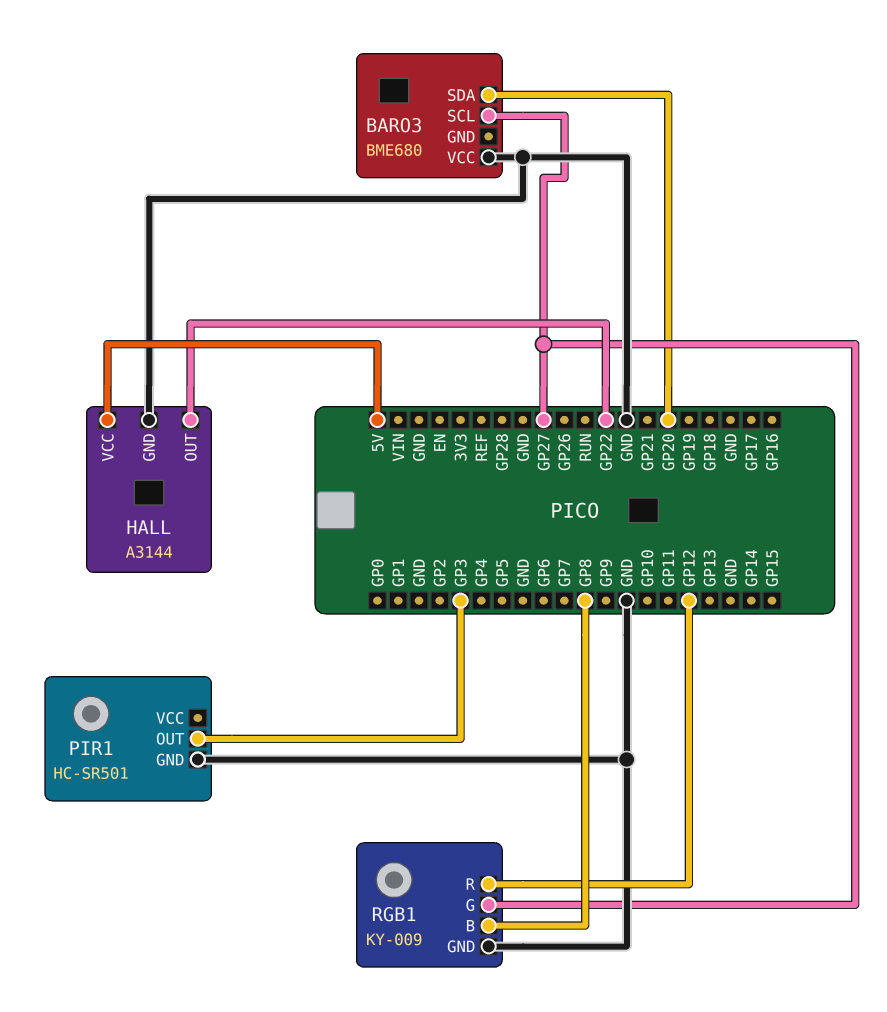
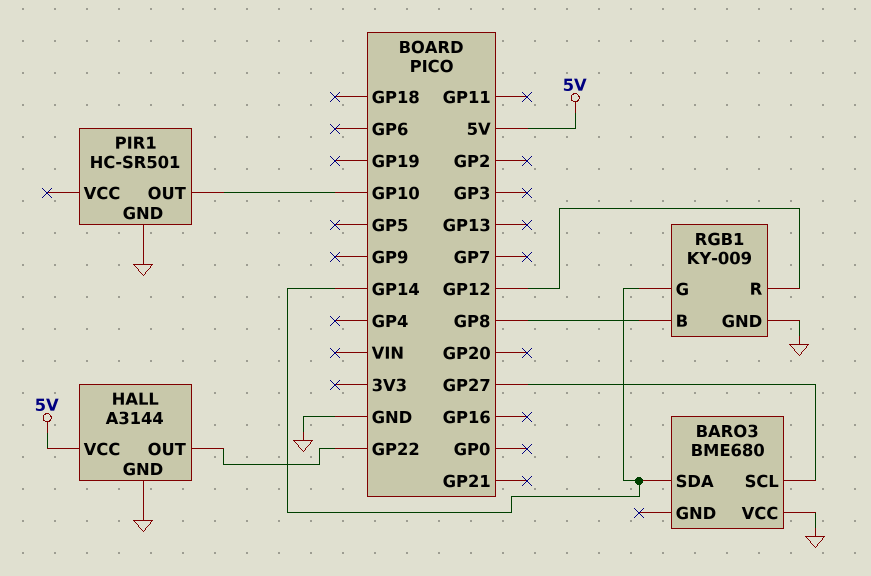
BARO3 pin SDA: GP20 -> GP14
PIR1 pin OUT: GP3 -> GP10
RGB1 pin G: GP27 -> GP14

